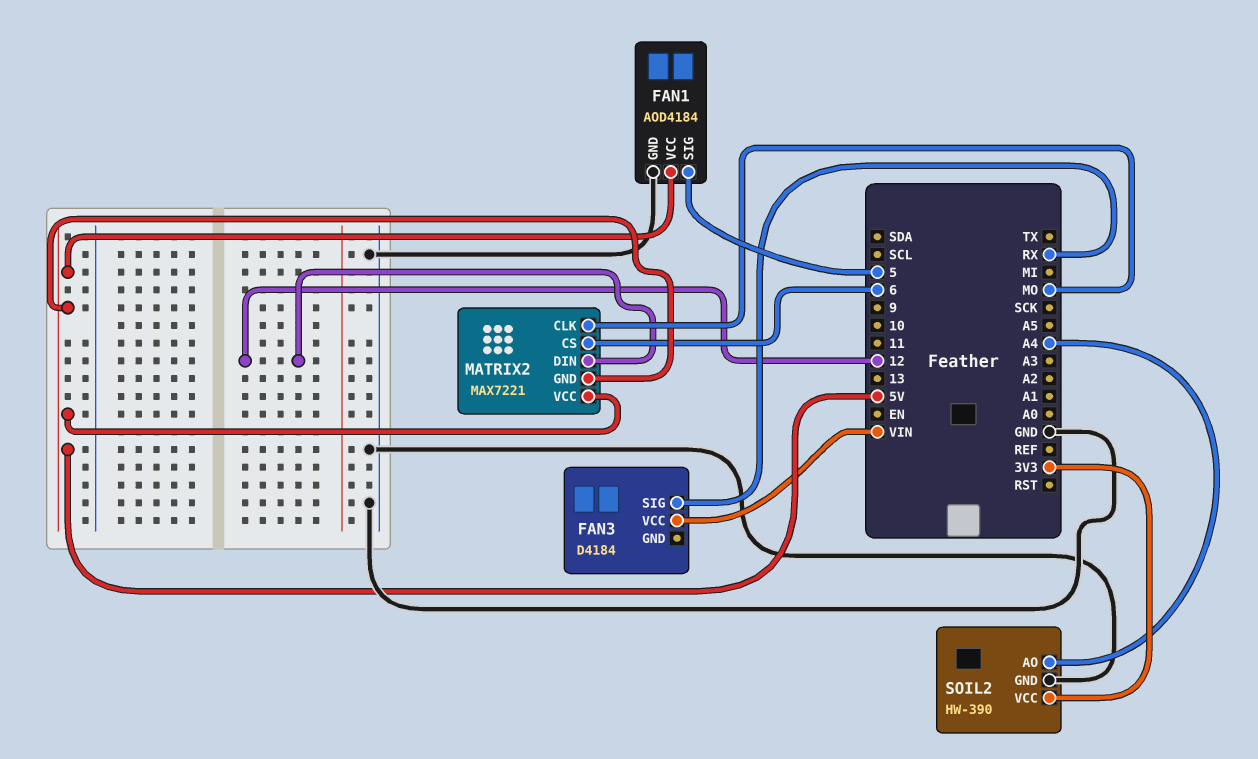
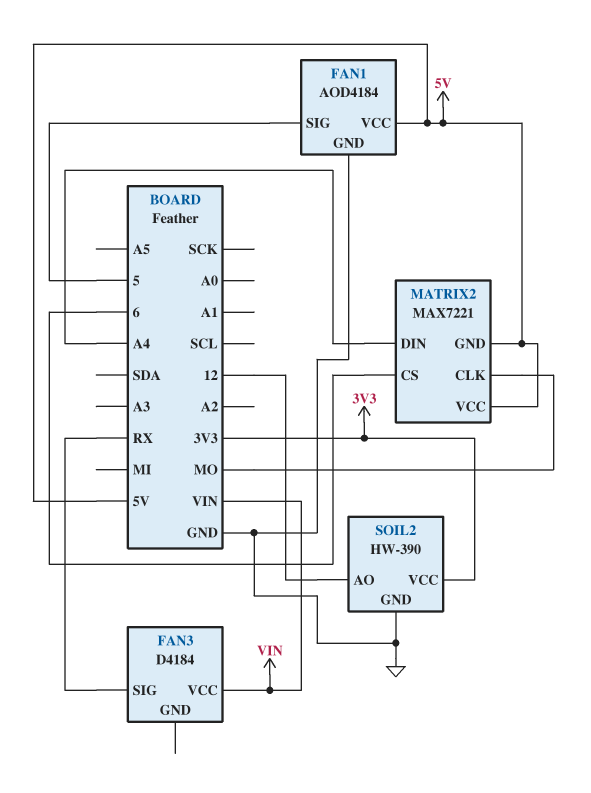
MATRIX2 pin DIN: 12 -> A4
SOIL2 pin AO: A4 -> 12

